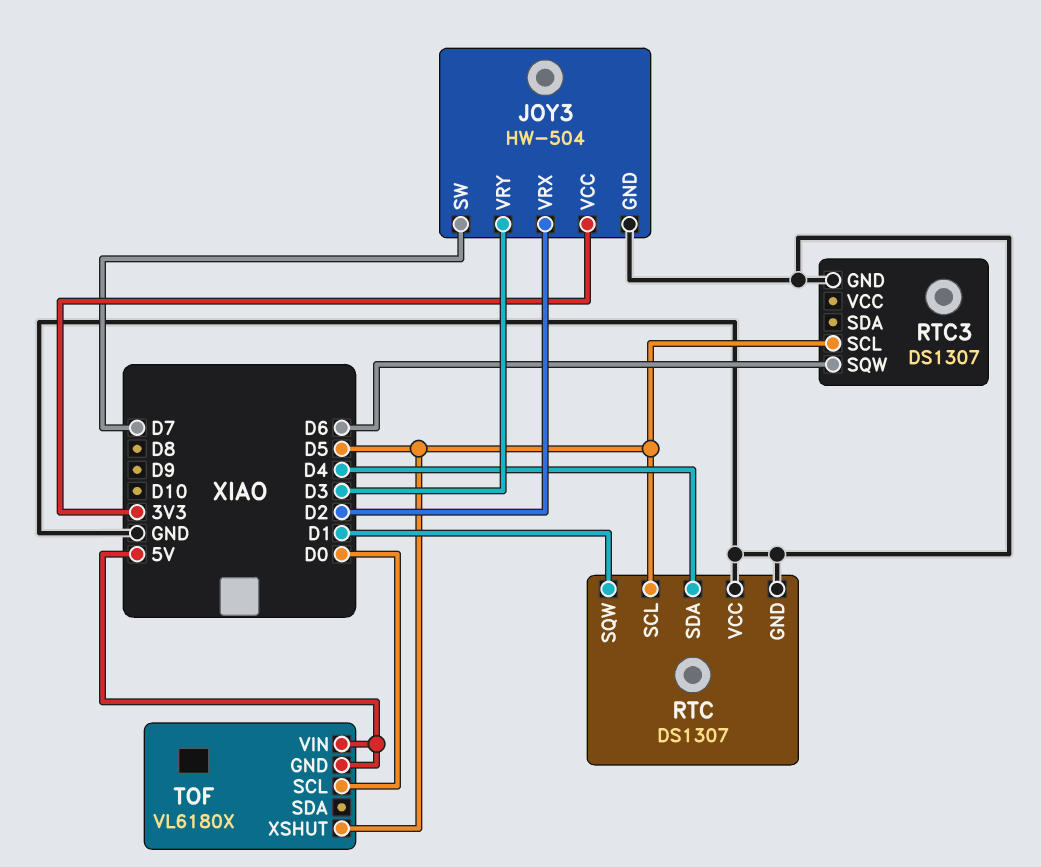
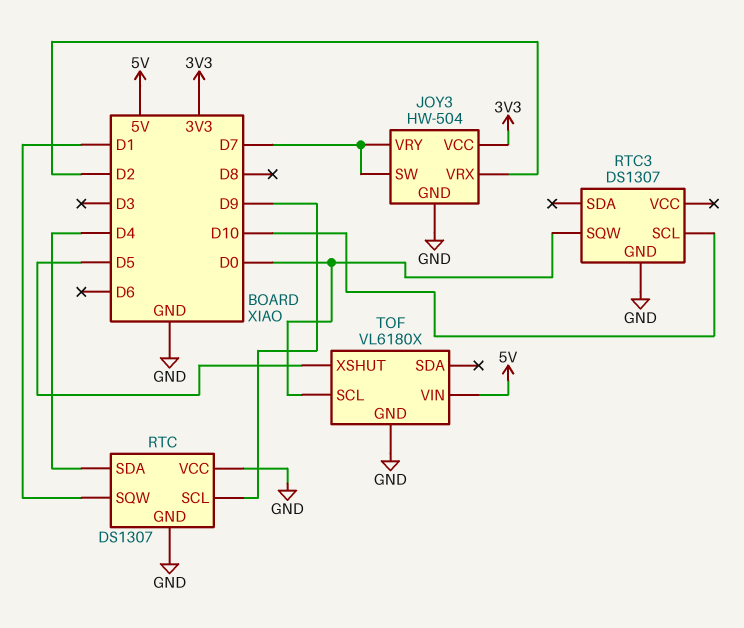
JOY3 pin VRY: D3 -> D7
RTC pin SCL: D5 -> D9
RTC3 pin SCL: D5 -> D10
RTC3 pin SQW: D6 -> D0
TOF pin GND: 5V -> GND

